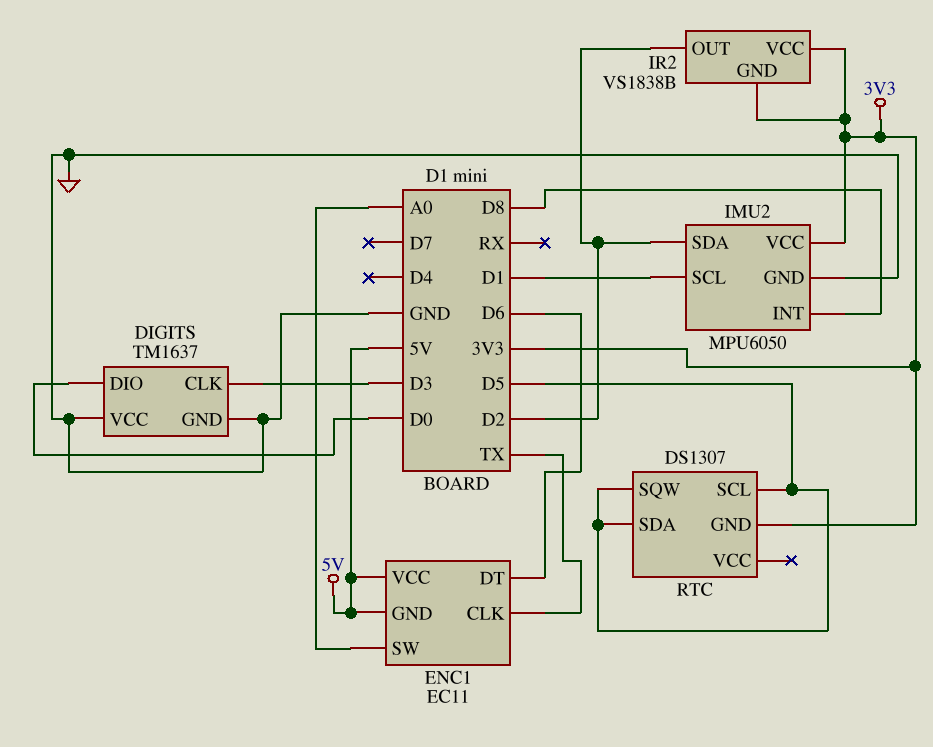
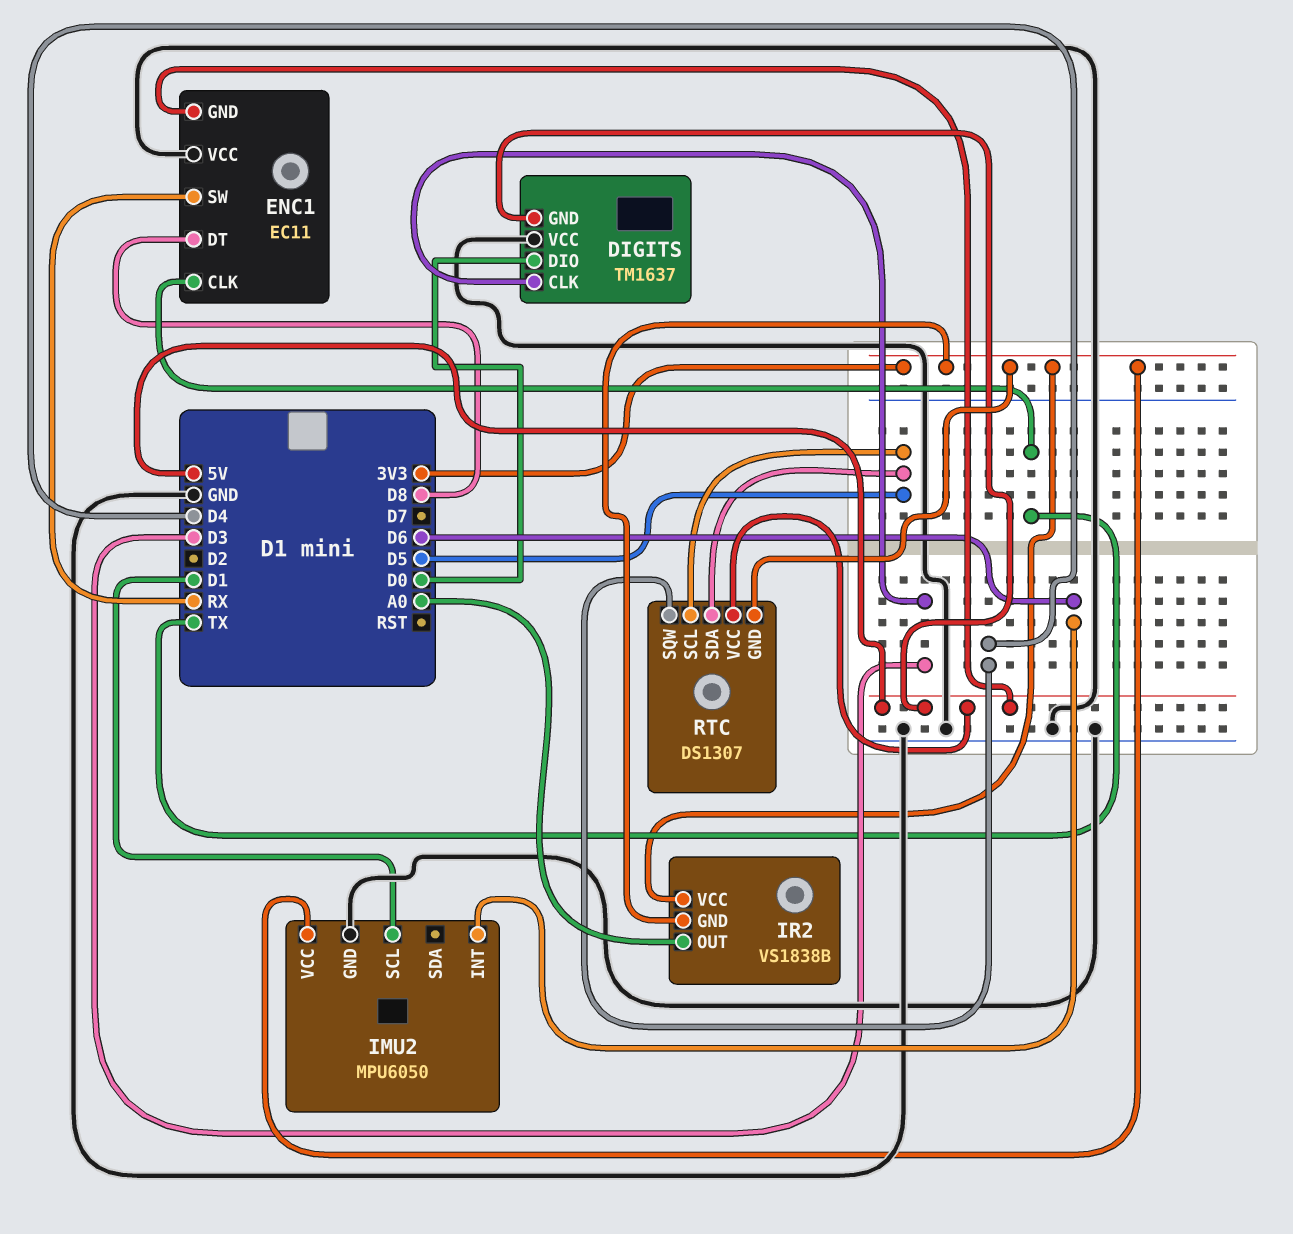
DIGITS pin GND: GND -> 5V
ENC1 pin DT: D6 -> D8
ENC1 pin SW: A0 -> RX
ENC1 pin VCC: 5V -> GND
IMU2 pin INT: D8 -> D6
IMU2 pin SDA: D2 -> none
IR2 pin OUT: D2 -> A0
RTC pin SQW: D5 -> D4
RTC pin VCC: none -> 5V

